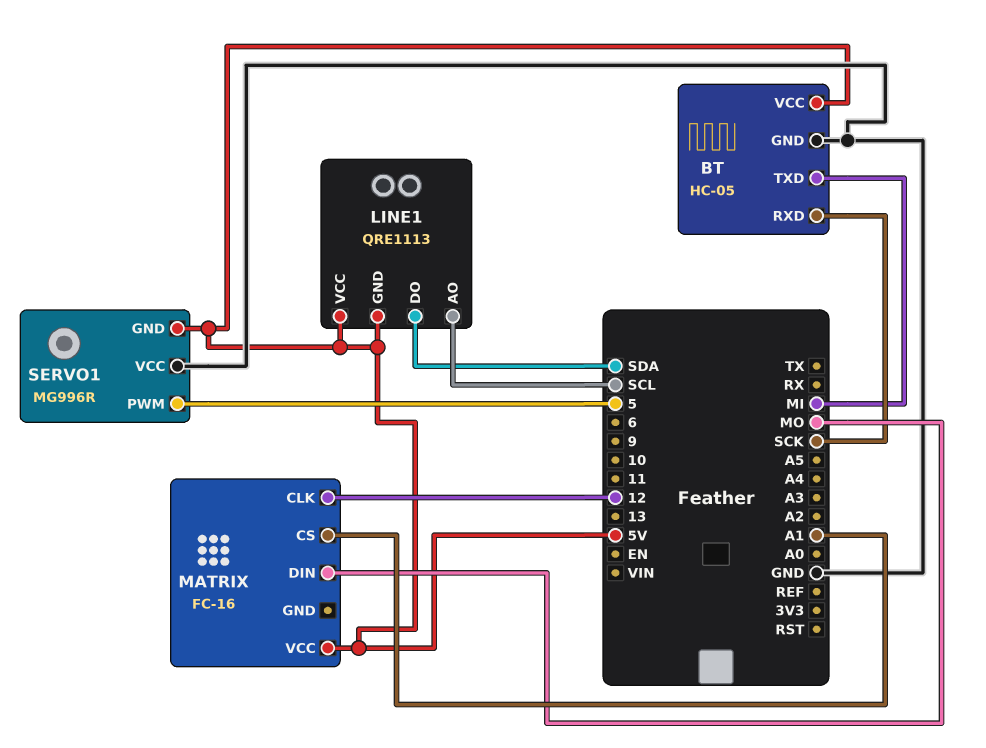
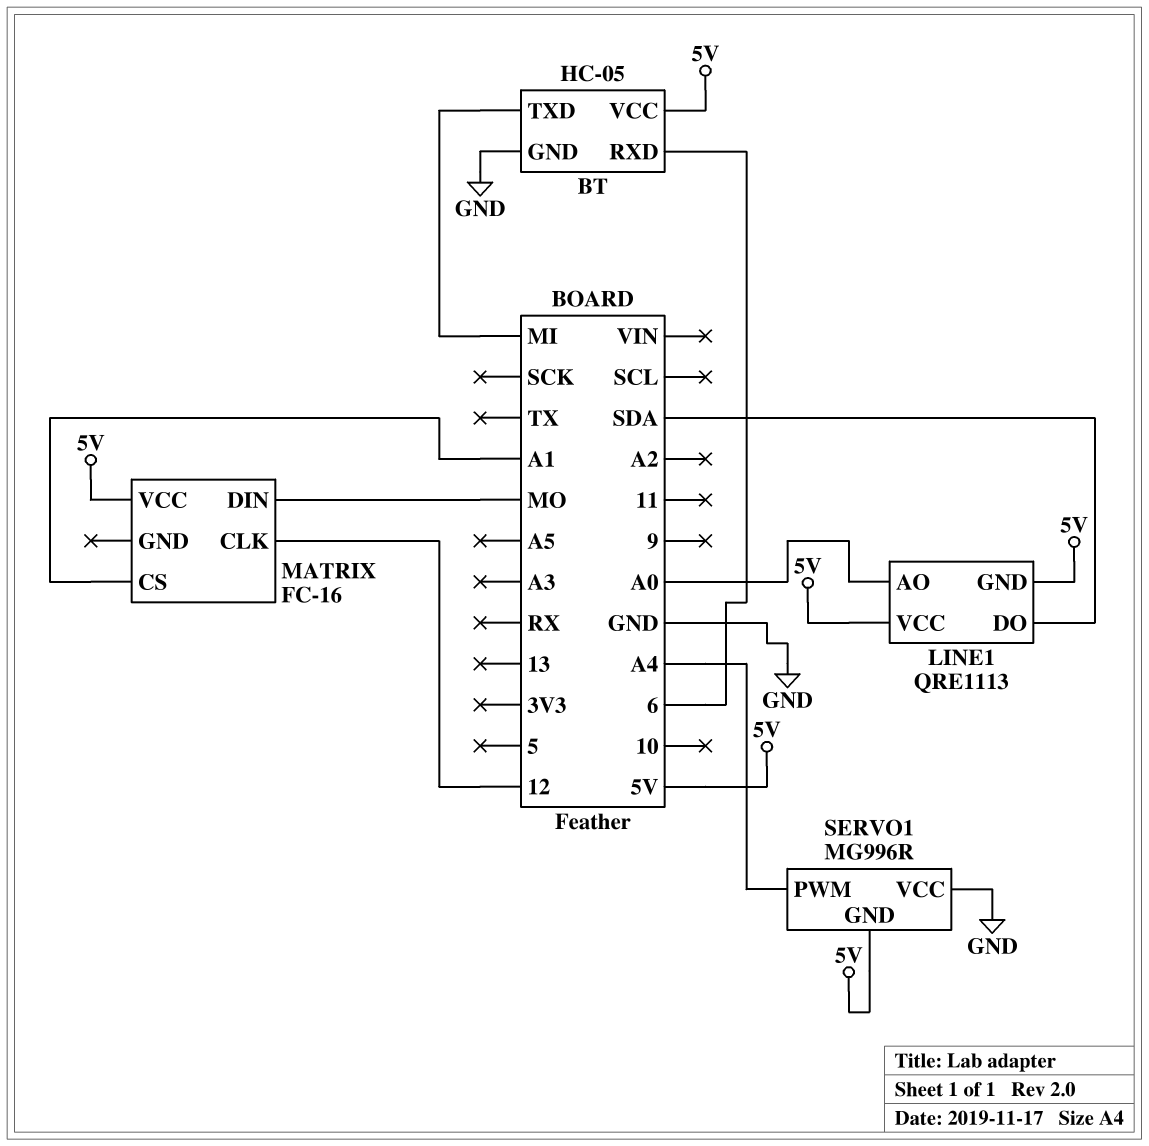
BT pin RXD: SCK -> 6
LINE1 pin AO: SCL -> A0
SERVO1 pin PWM: 5 -> A4

